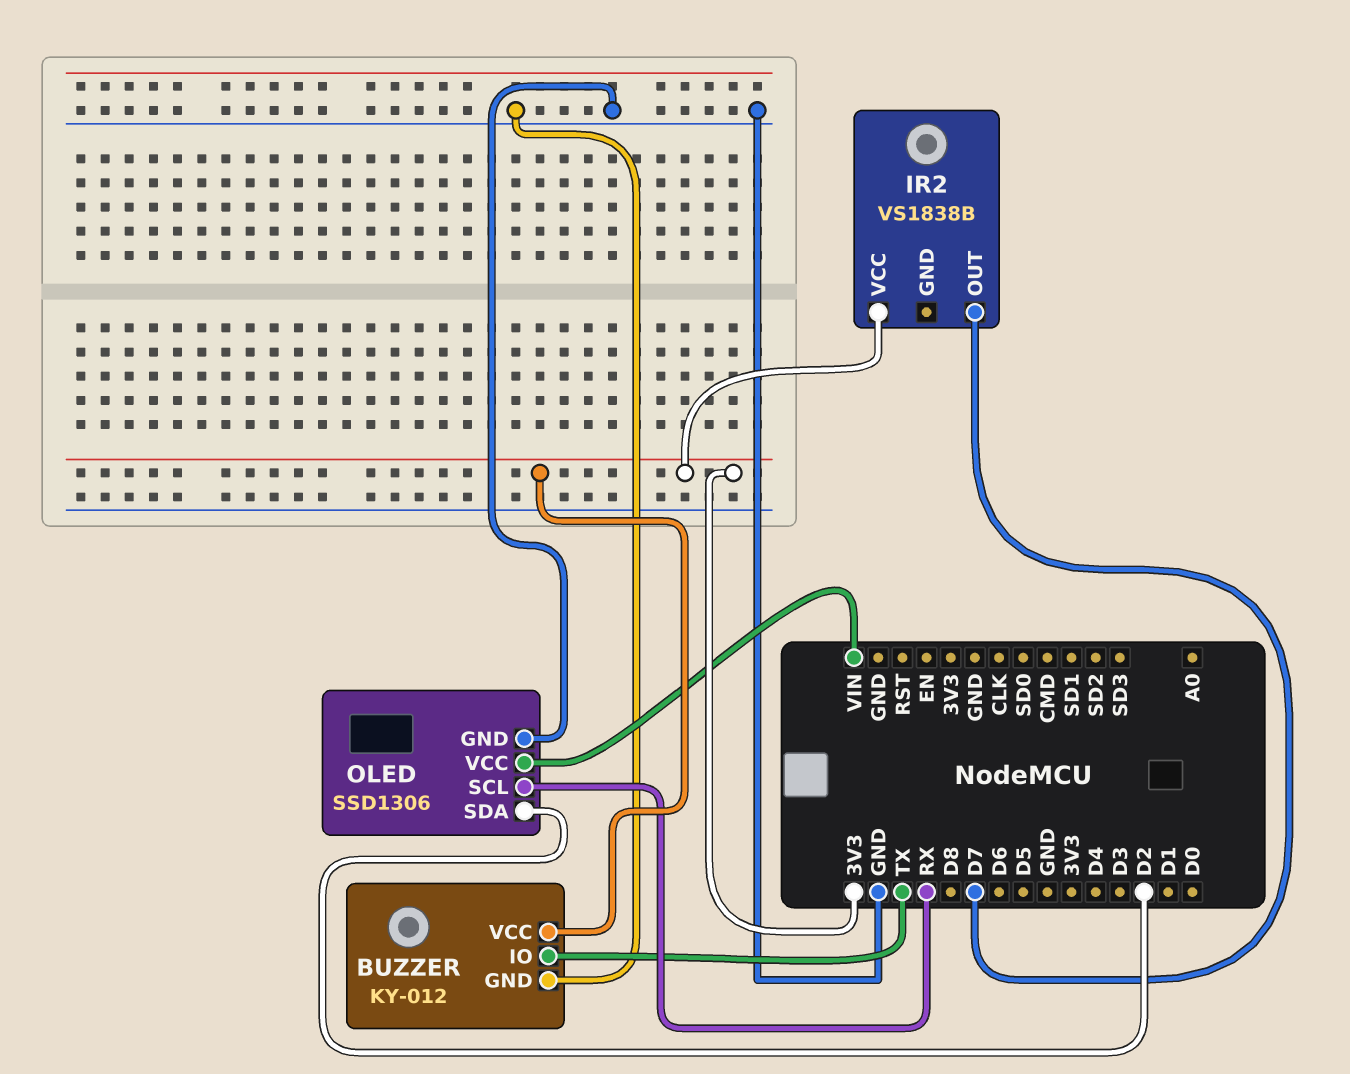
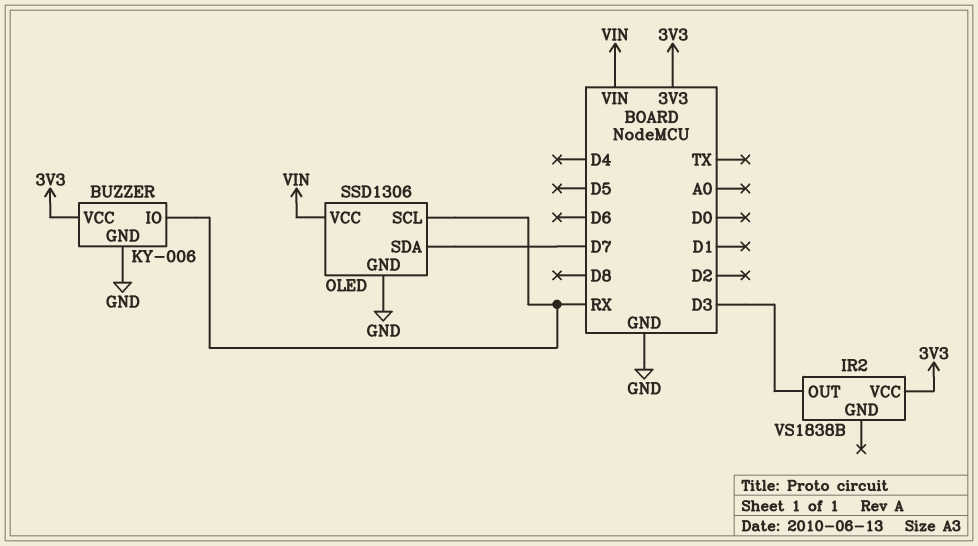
BUZZER: KY-012 -> KY-006
BUZZER pin IO: TX -> RX
IR2 pin OUT: D7 -> D3
OLED pin SDA: D2 -> D7

